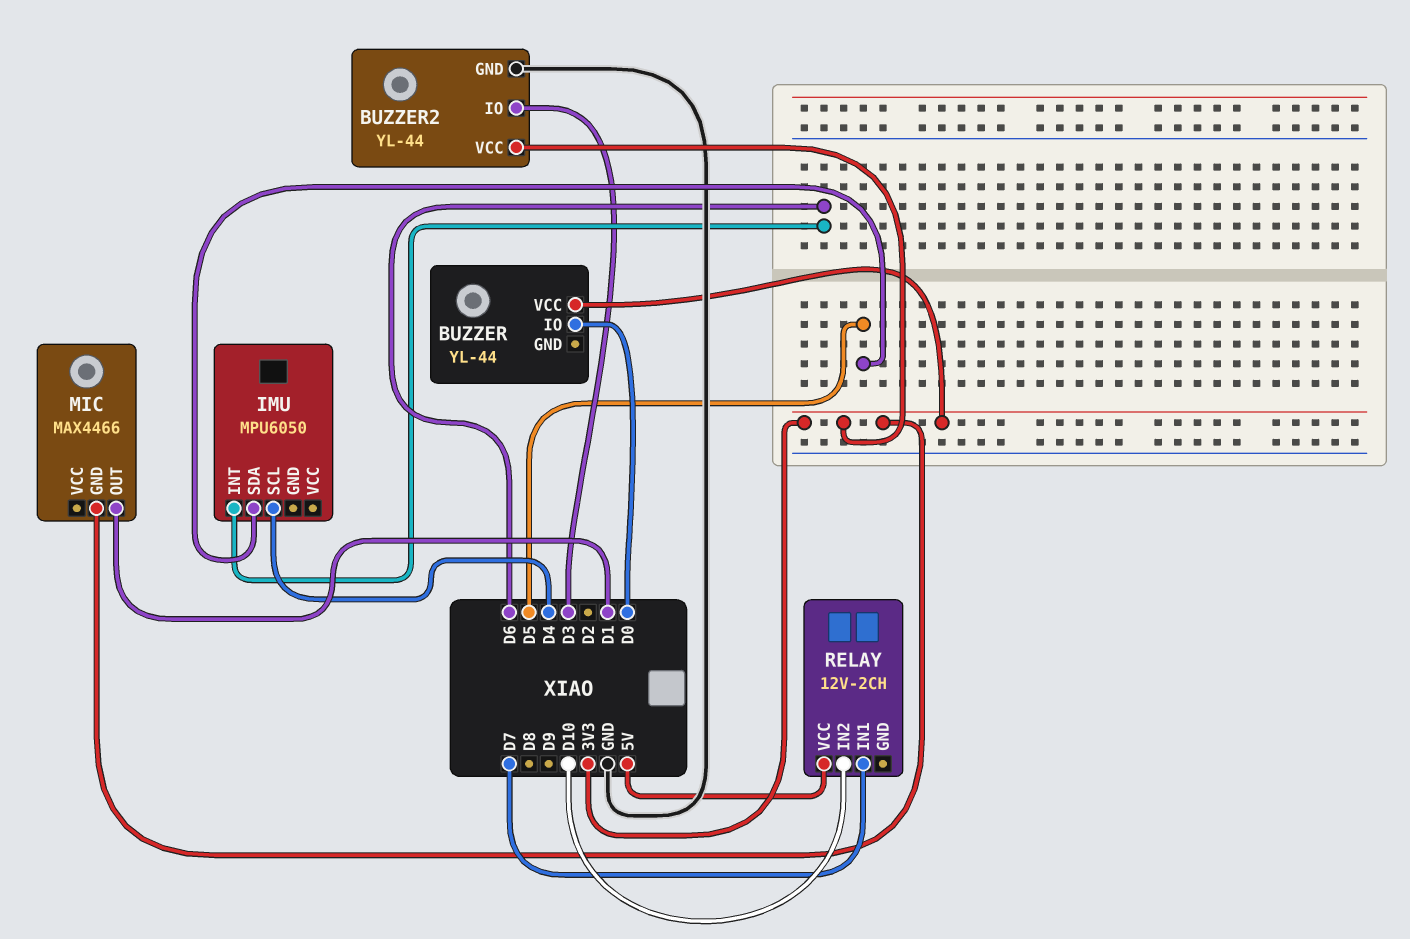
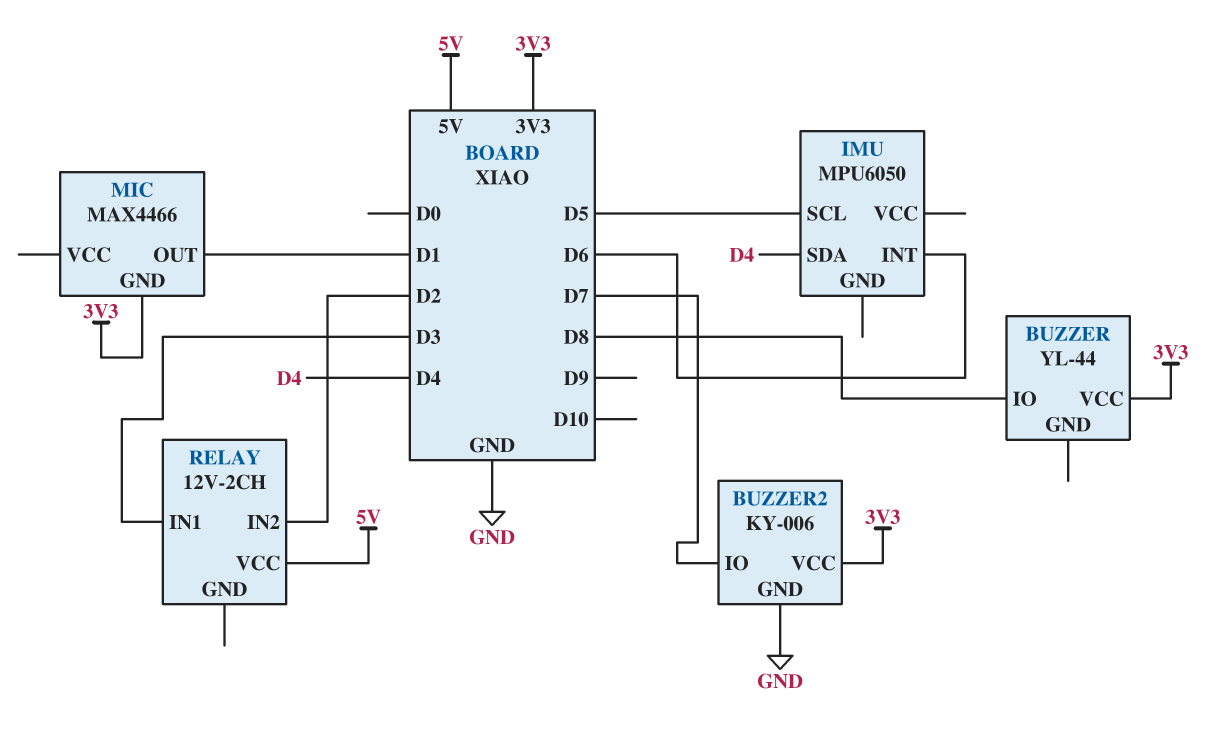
BUZZER pin IO: D0 -> D8
BUZZER2: YL-44 -> KY-006
BUZZER2 pin IO: D3 -> D7
IMU pin SCL: D4 -> D5
IMU pin SDA: D5 -> D4
RELAY pin IN1: D7 -> D3
RELAY pin IN2: D10 -> D2

